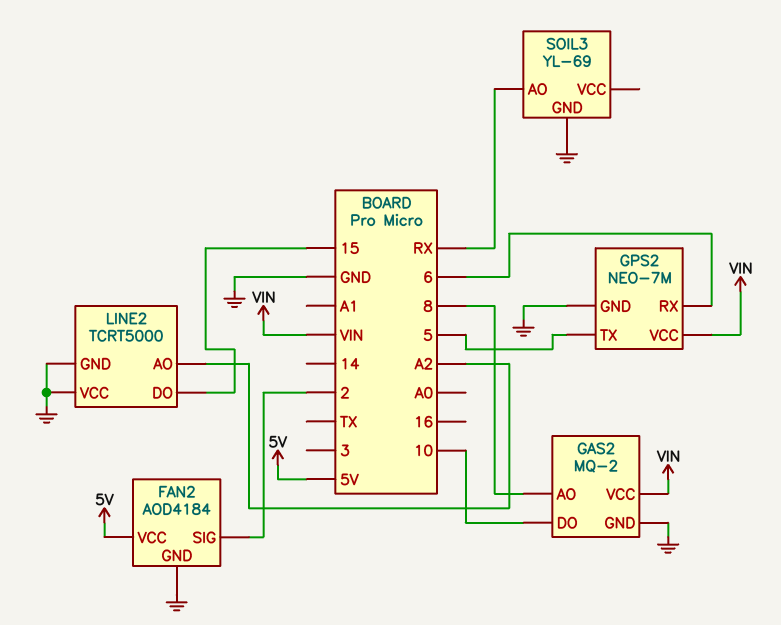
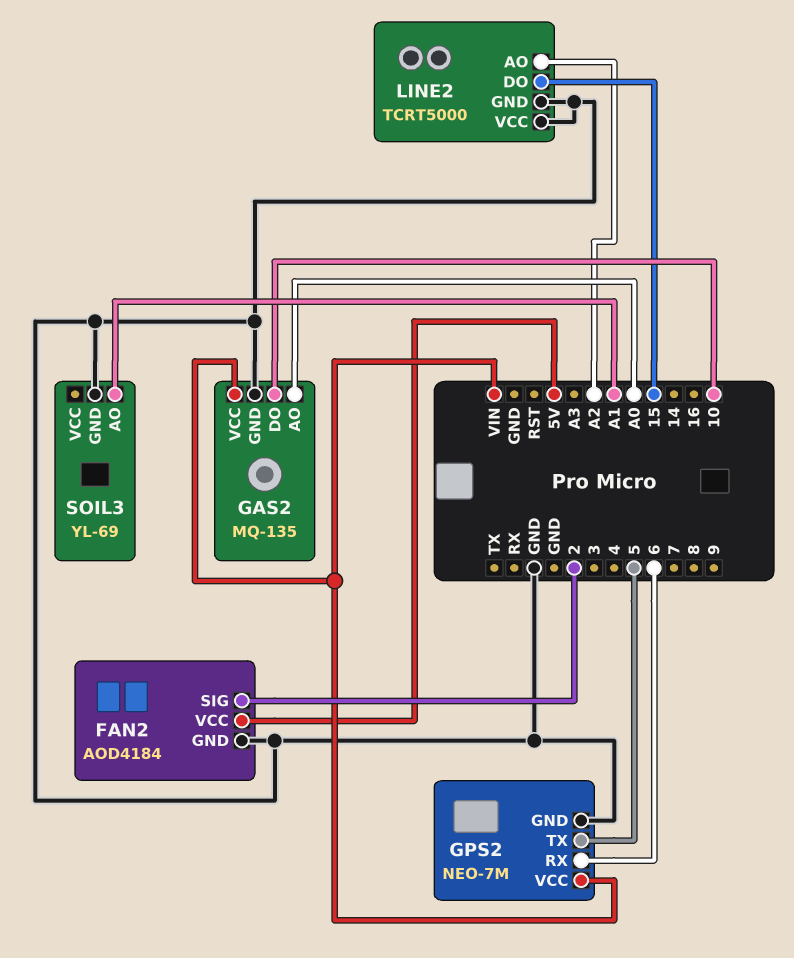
GAS2: MQ-2 -> MQ-135
GAS2 pin AO: 8 -> A0
SOIL3 pin AO: RX -> A1

